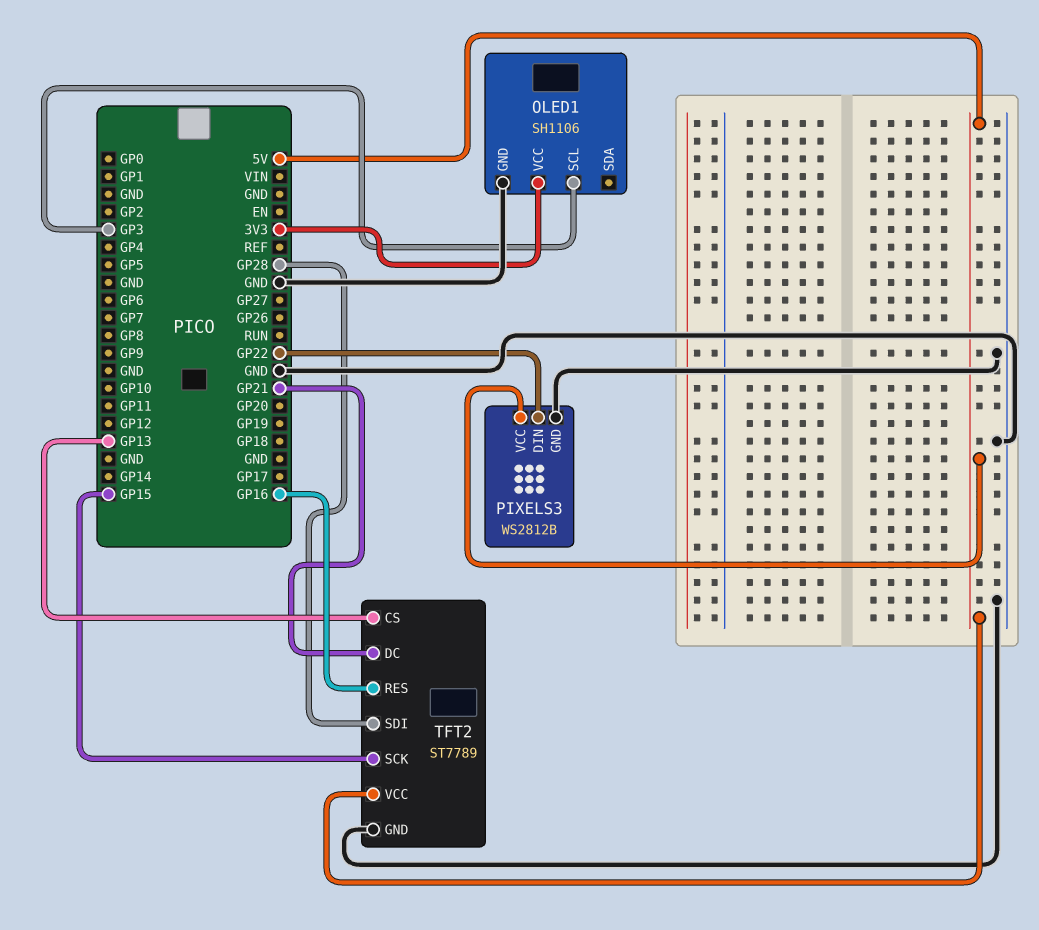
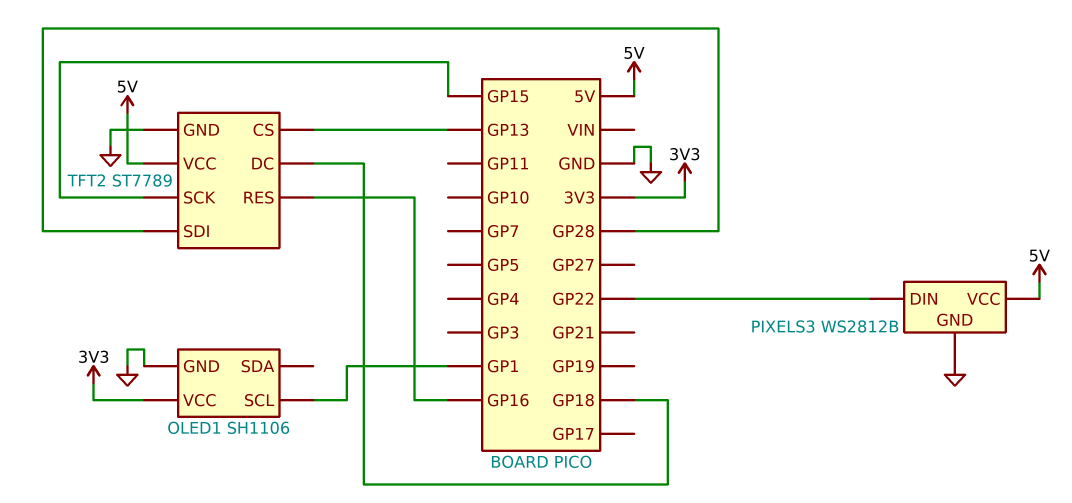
OLED1 pin SCL: GP3 -> GP1
TFT2 pin DC: GP21 -> GP18

